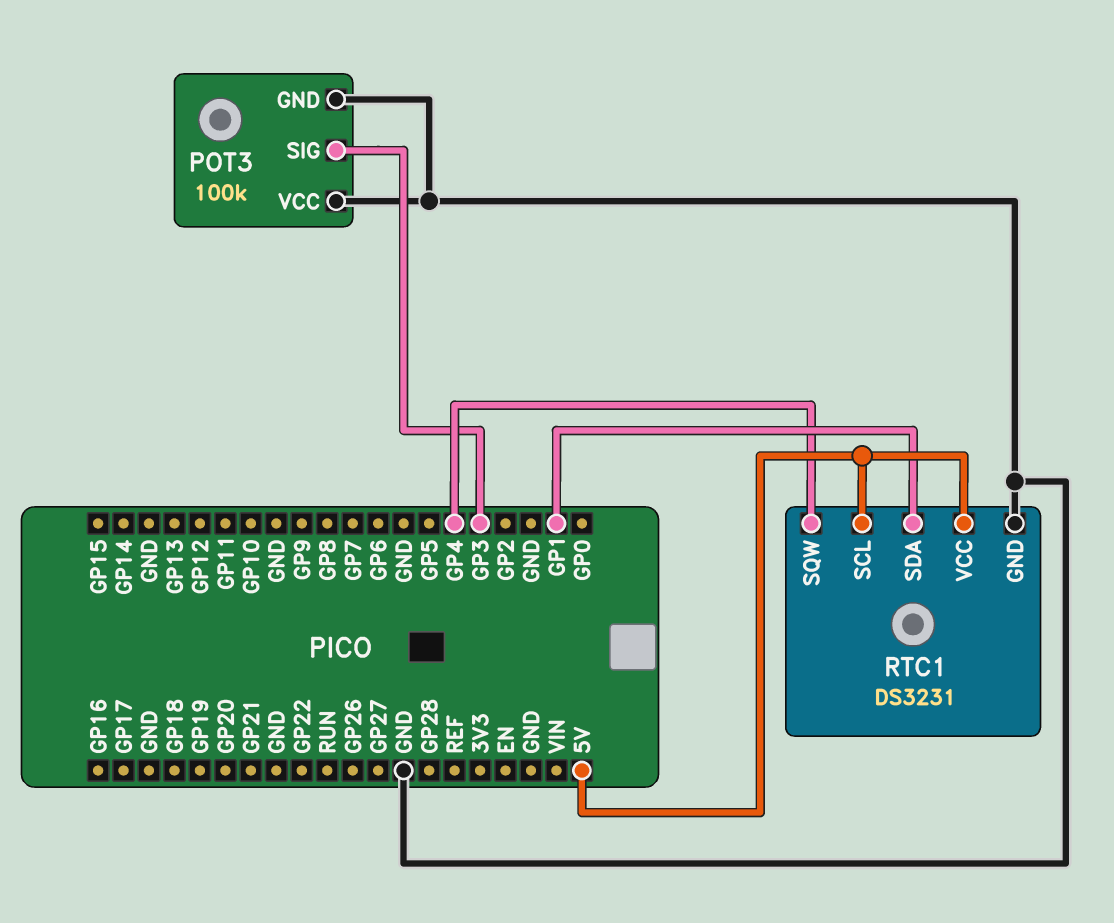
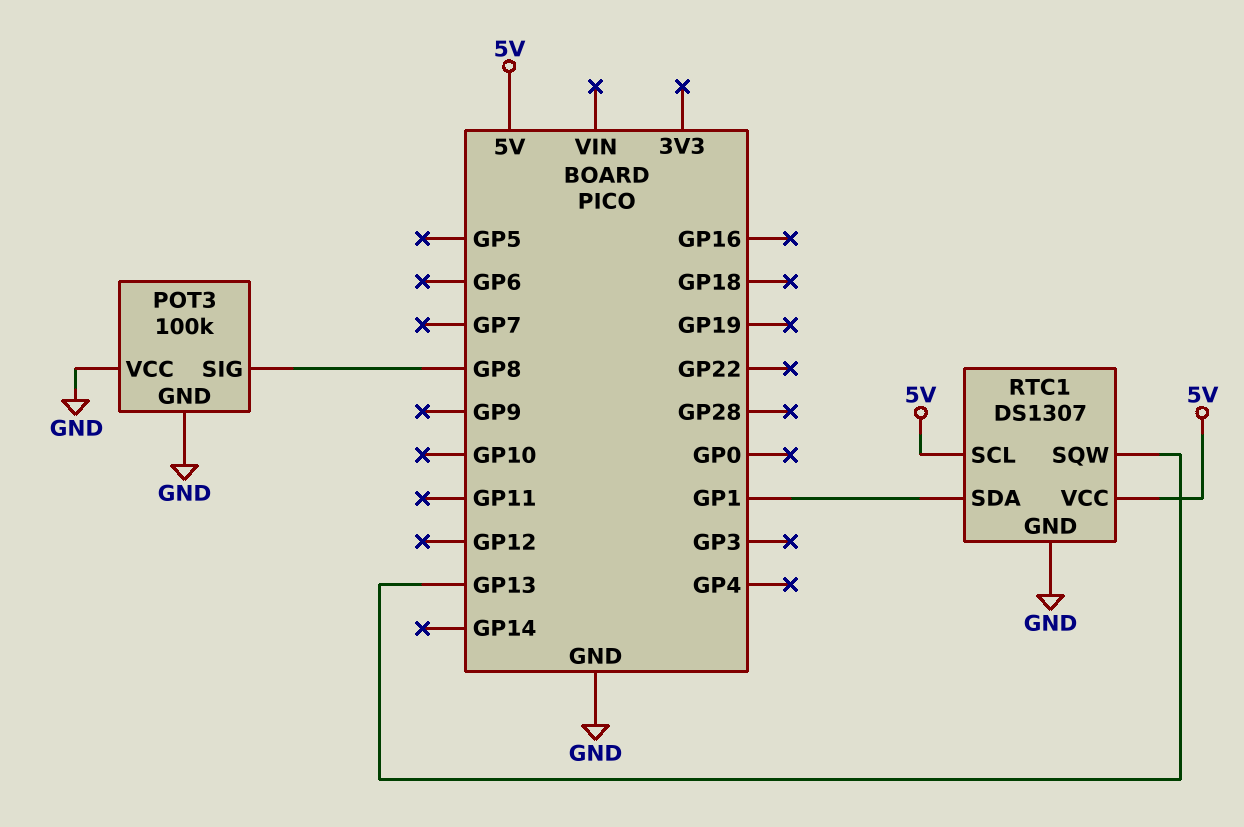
POT3 pin SIG: GP3 -> GP8
RTC1: DS3231 -> DS1307
RTC1 pin SQW: GP4 -> GP13

